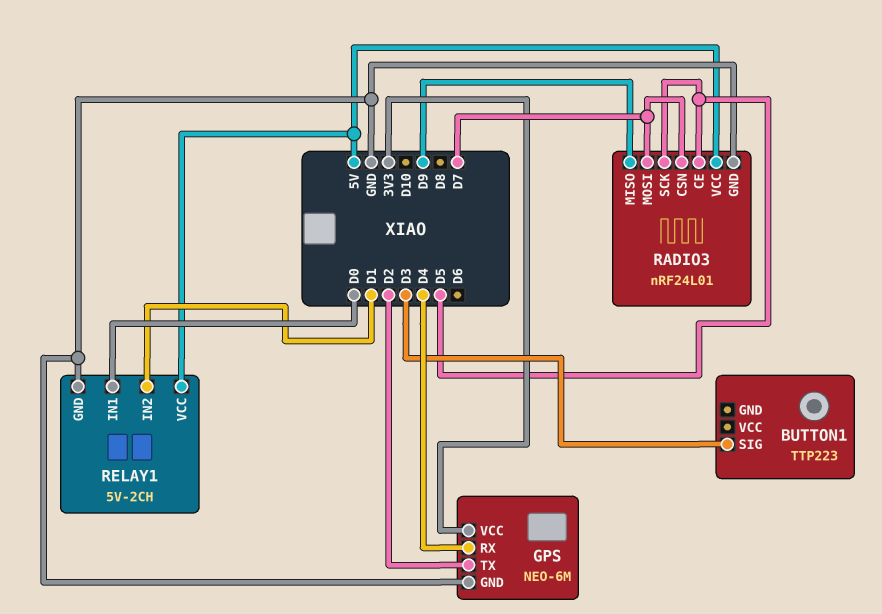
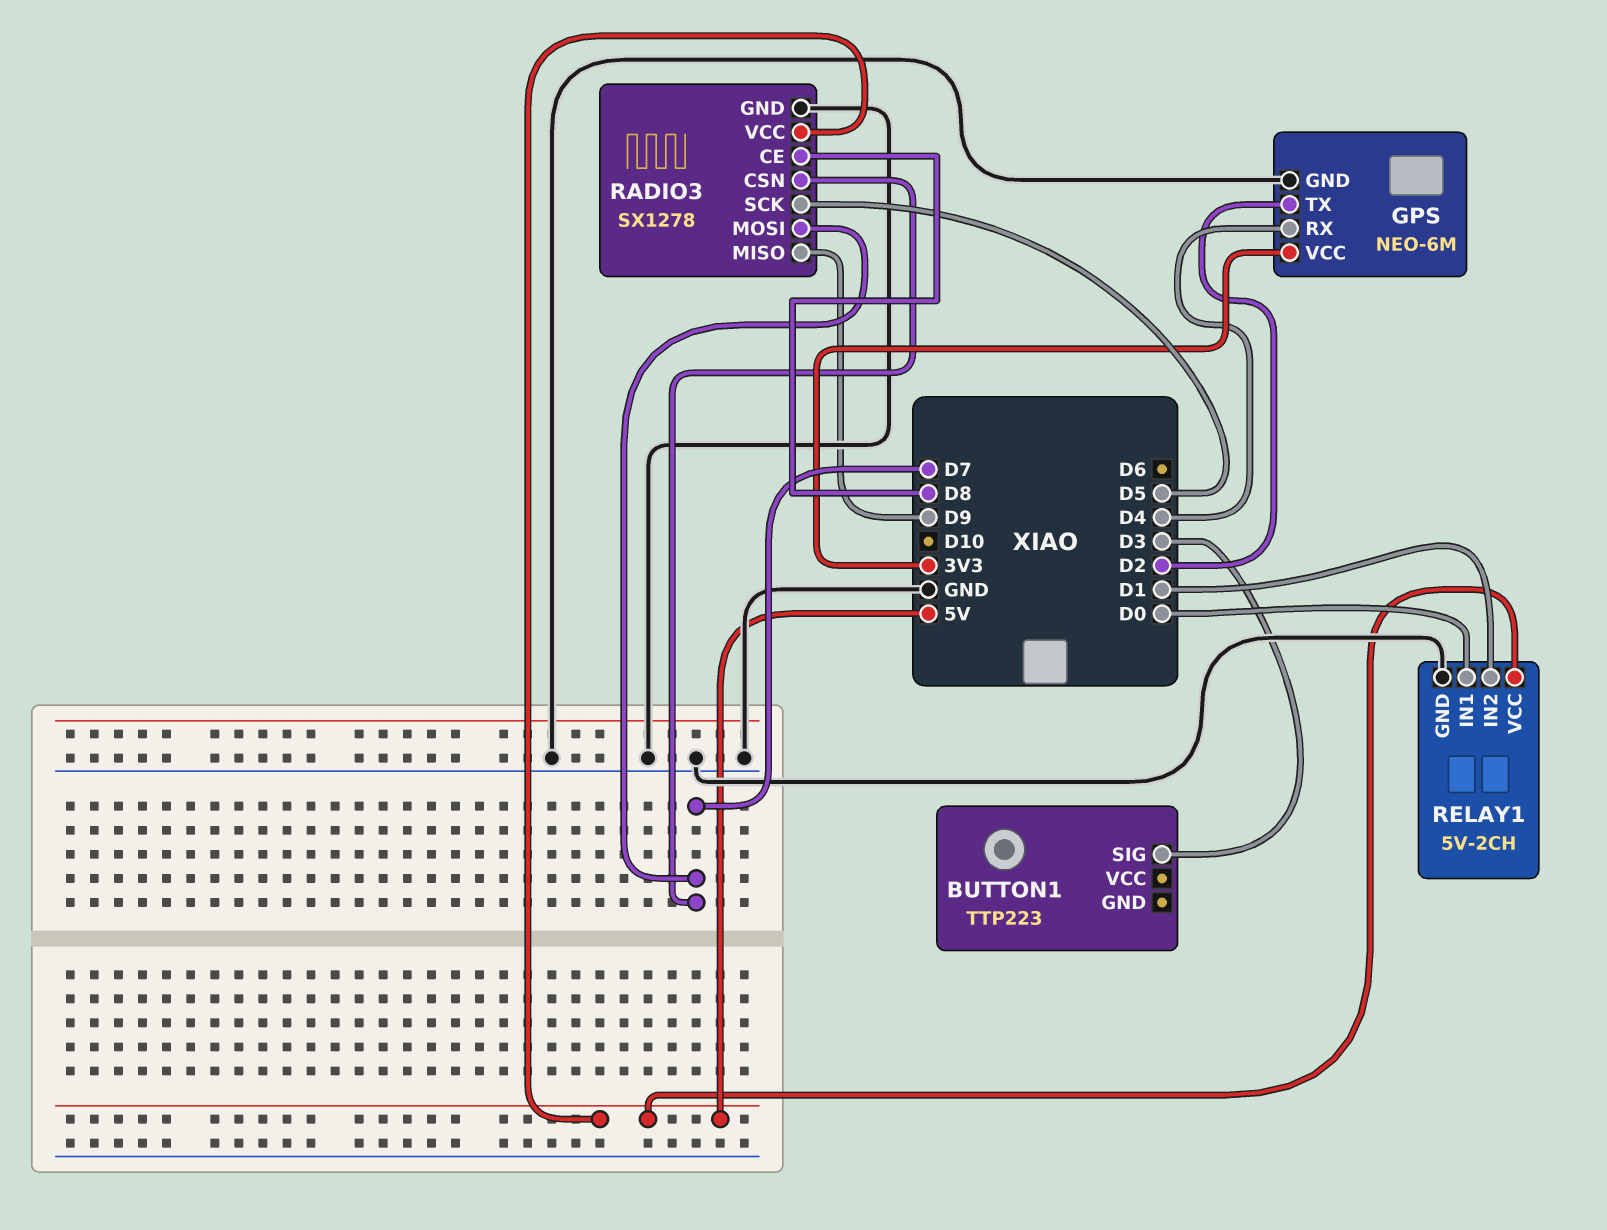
RADIO3: nRF24L01 -> SX1278
RADIO3 pin CE: D5 -> D8

